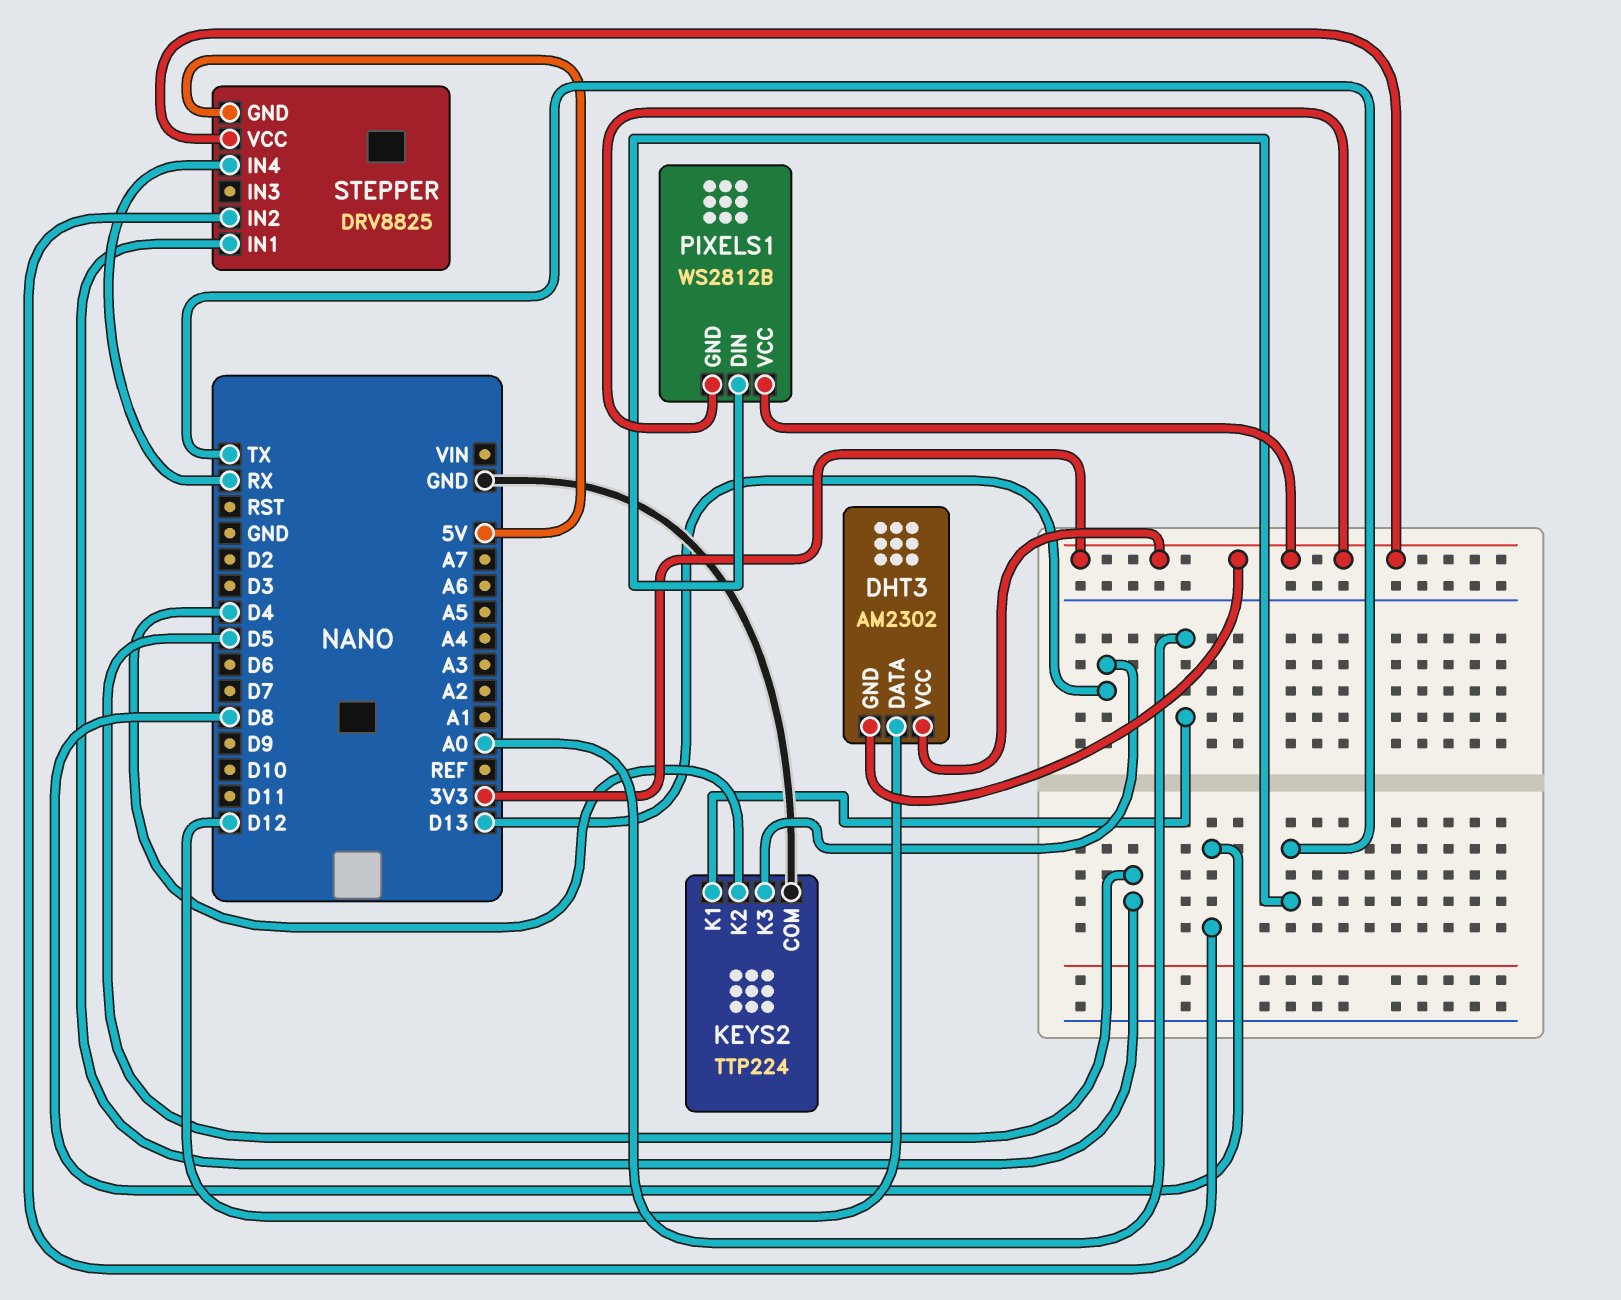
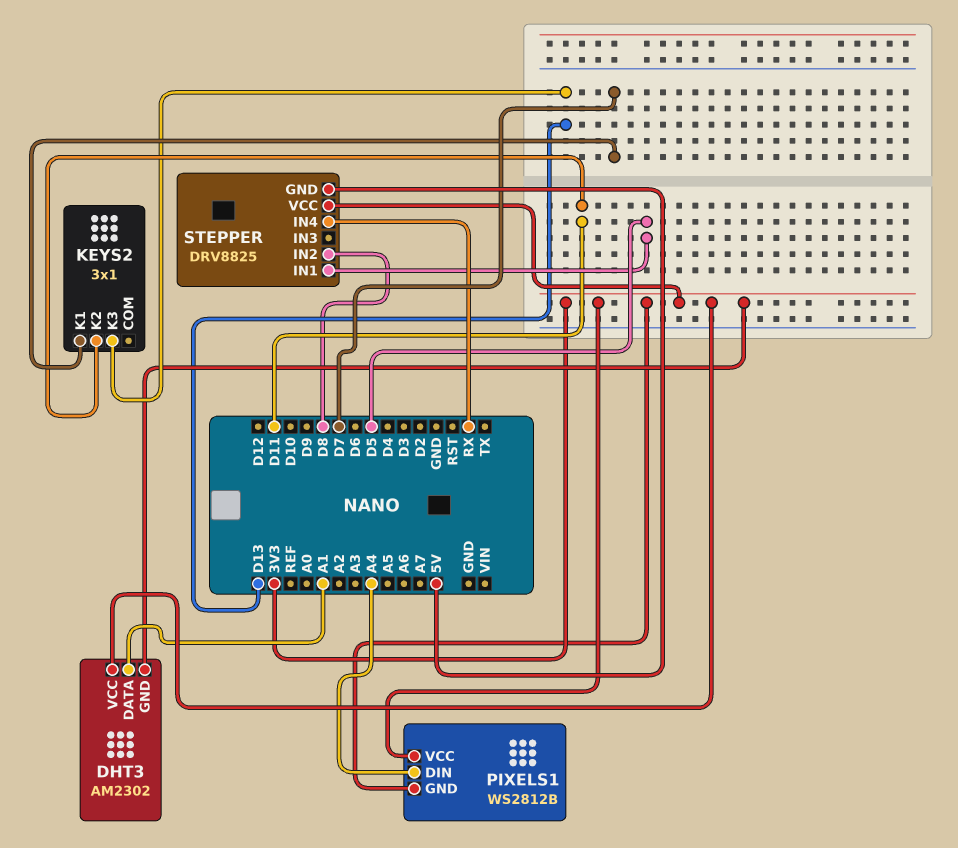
DHT3 pin DATA: D12 -> A1
KEYS2: TTP224 -> 3x1
KEYS2 pin COM: GND -> none
KEYS2 pin K1: A0 -> D7
KEYS2 pin K2: D4 -> D11
PIXELS1 pin DIN: TX -> A4

